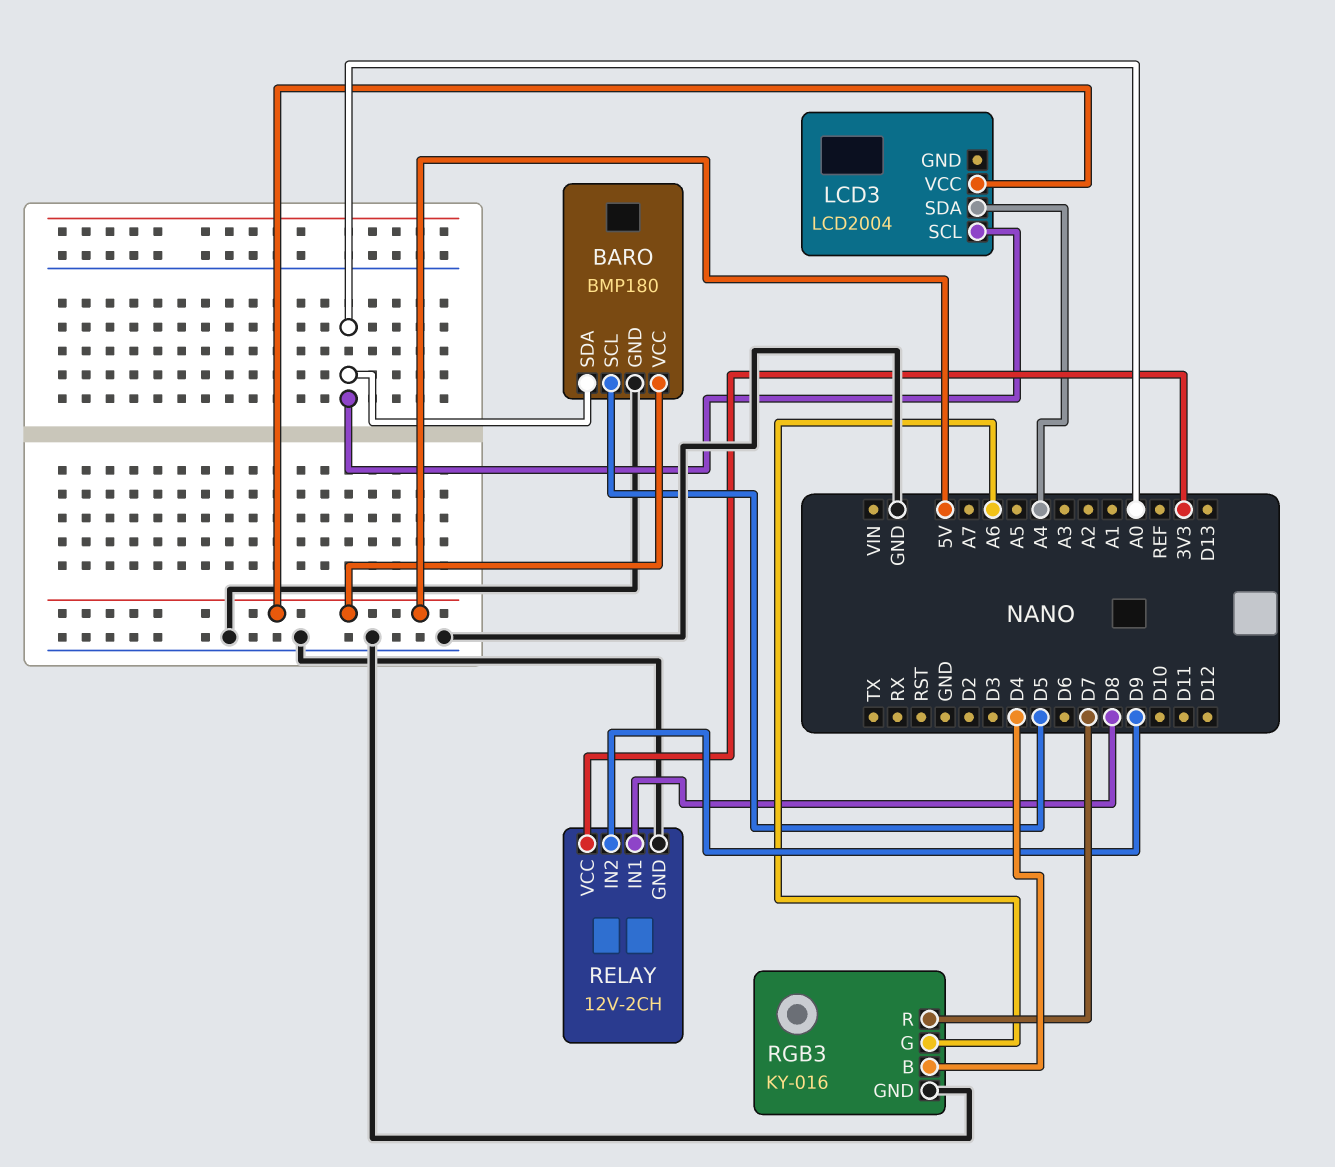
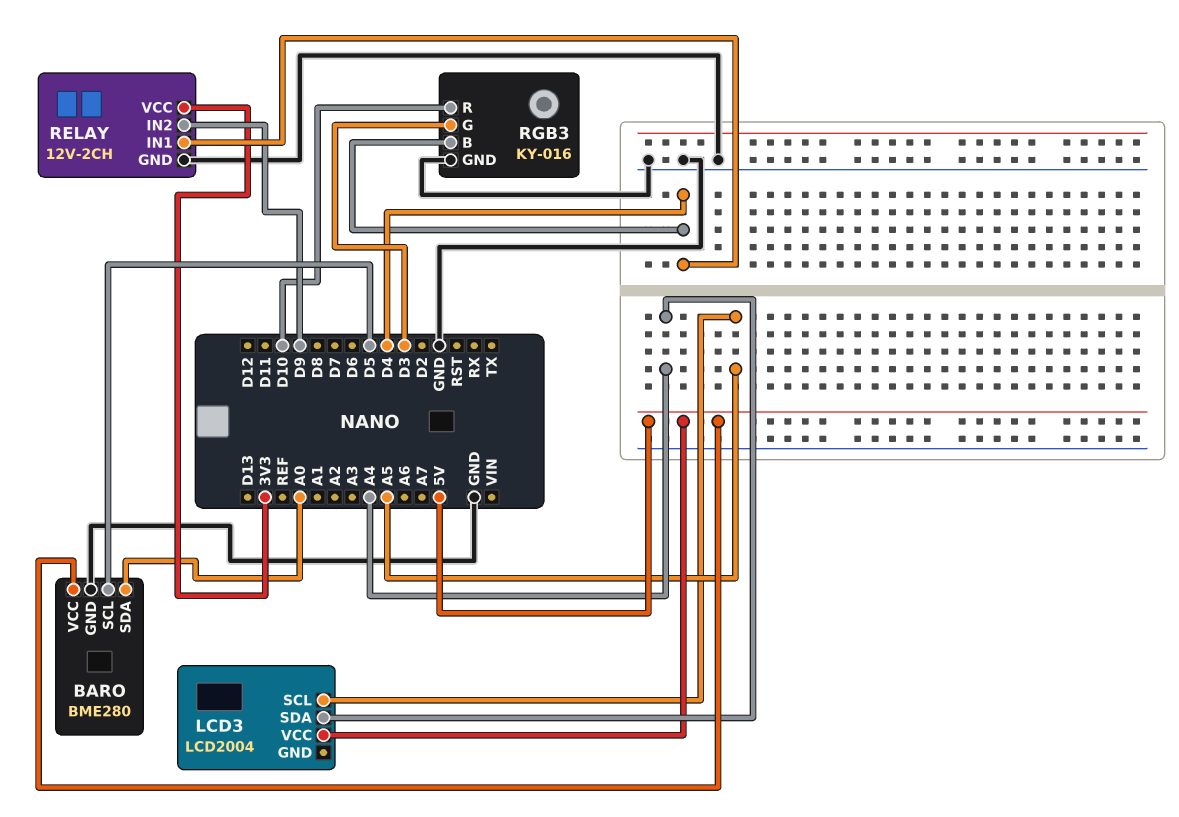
BARO: BMP180 -> BME280
LCD3 pin SCL: A0 -> A5
RELAY pin IN1: D8 -> D4
RGB3 pin G: A6 -> D3
RGB3 pin R: D7 -> D10

